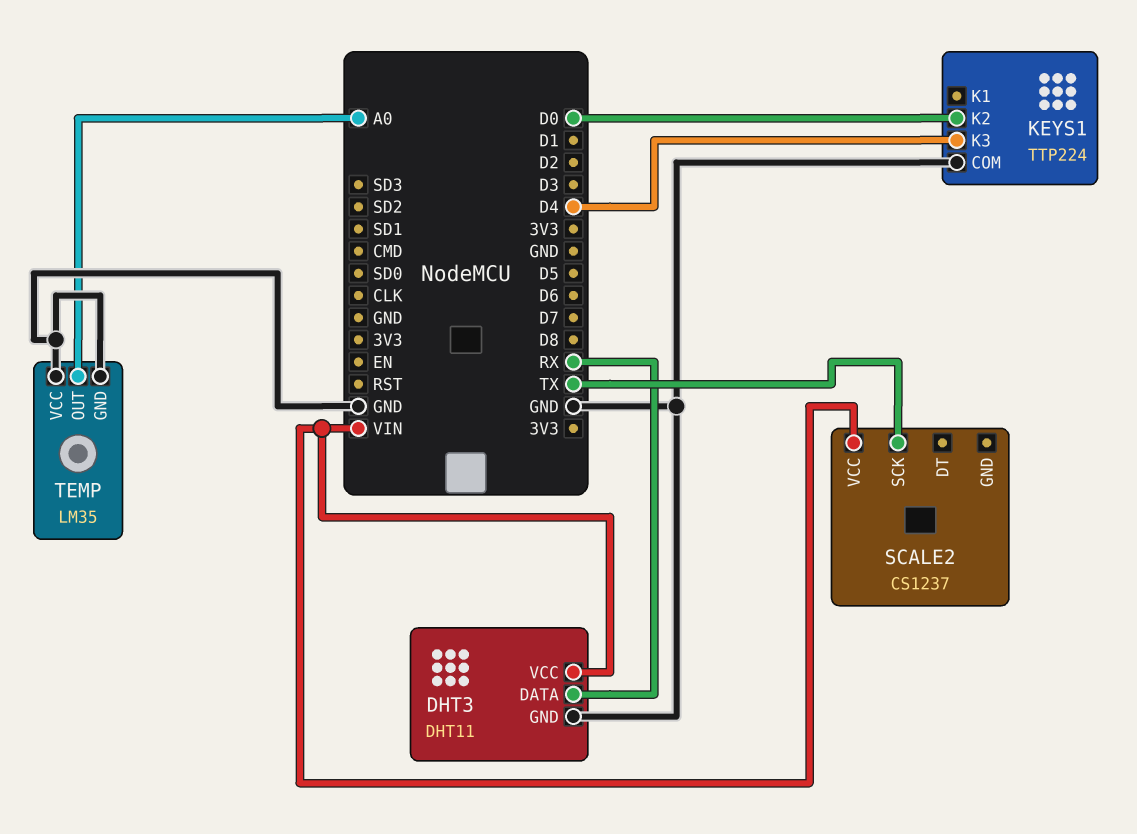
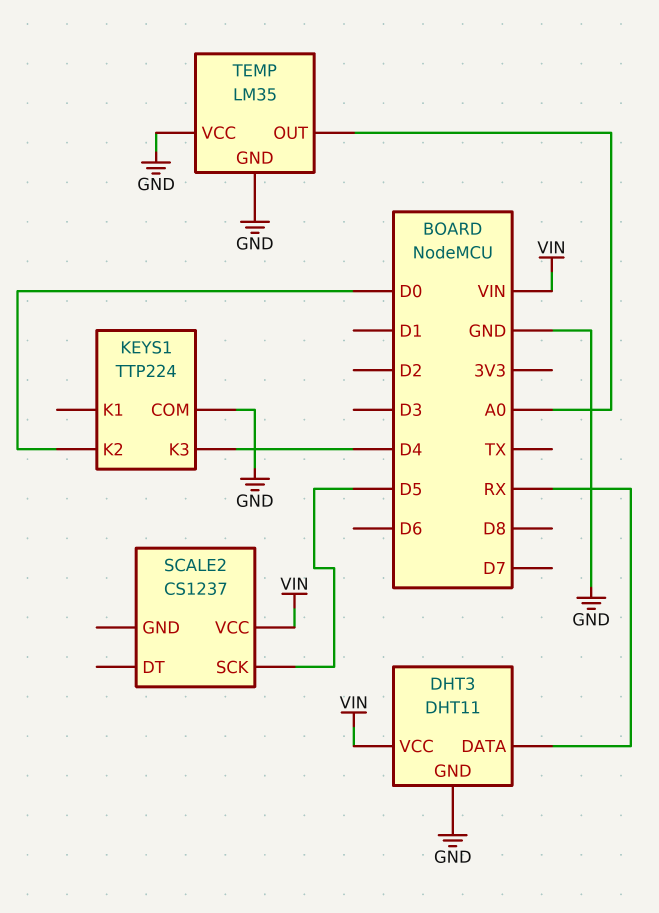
SCALE2 pin SCK: TX -> D5

